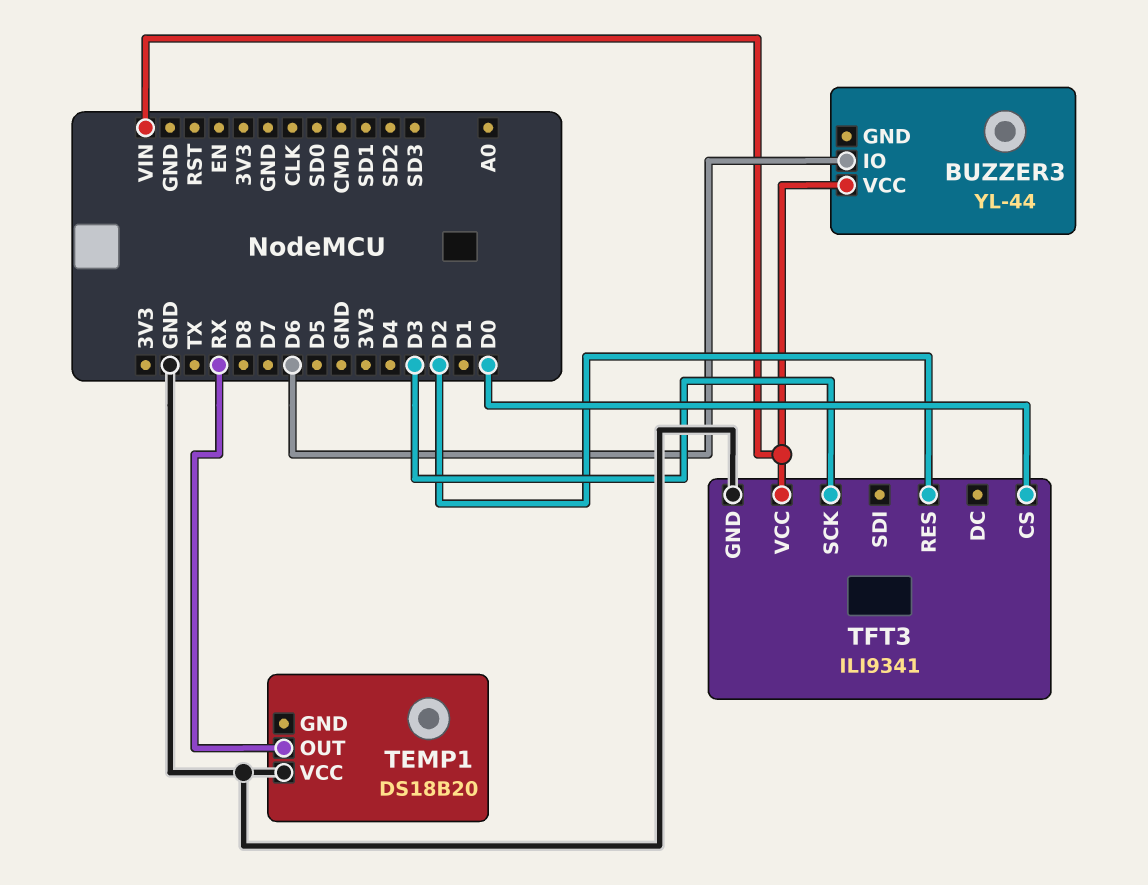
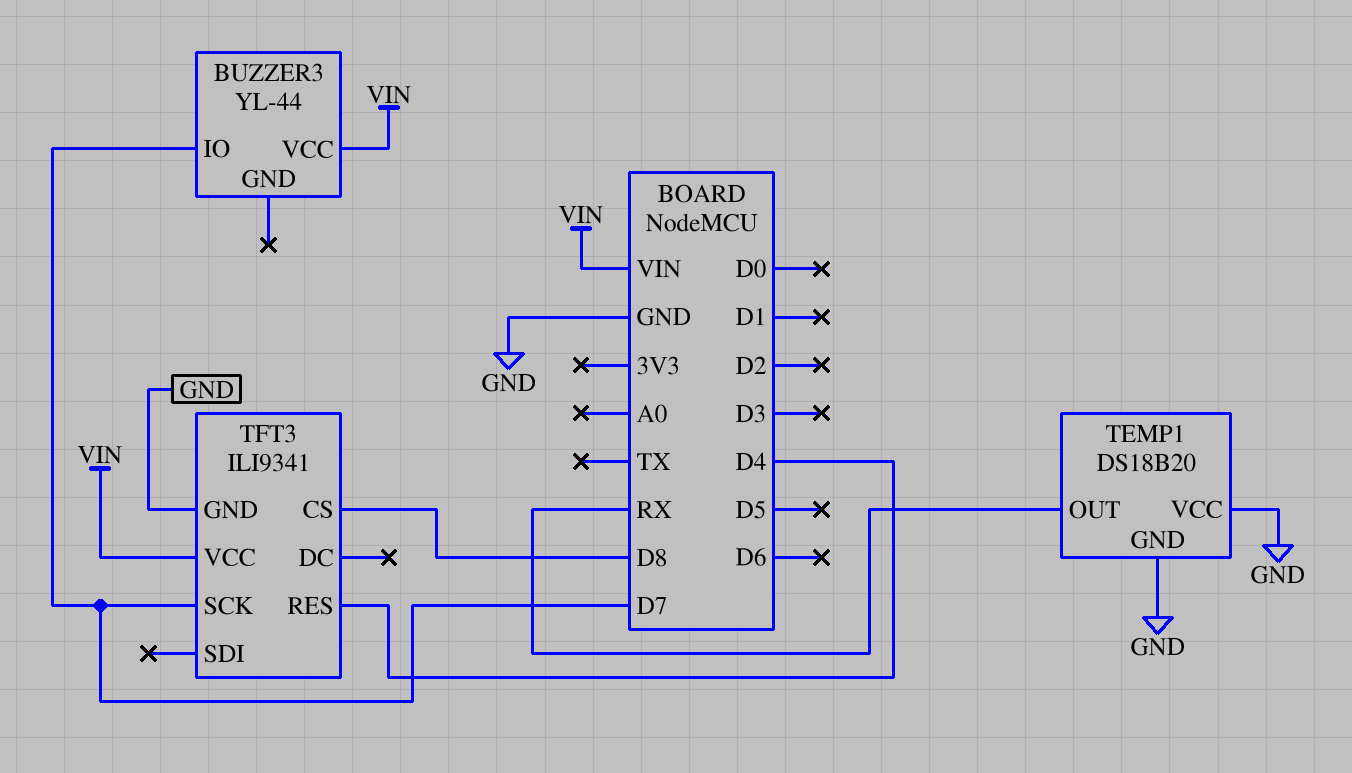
BUZZER3 pin IO: D6 -> D7
TEMP1 pin GND: none -> GND
TFT3 pin CS: D0 -> D8
TFT3 pin RES: D2 -> D4
TFT3 pin SCK: D3 -> D7

